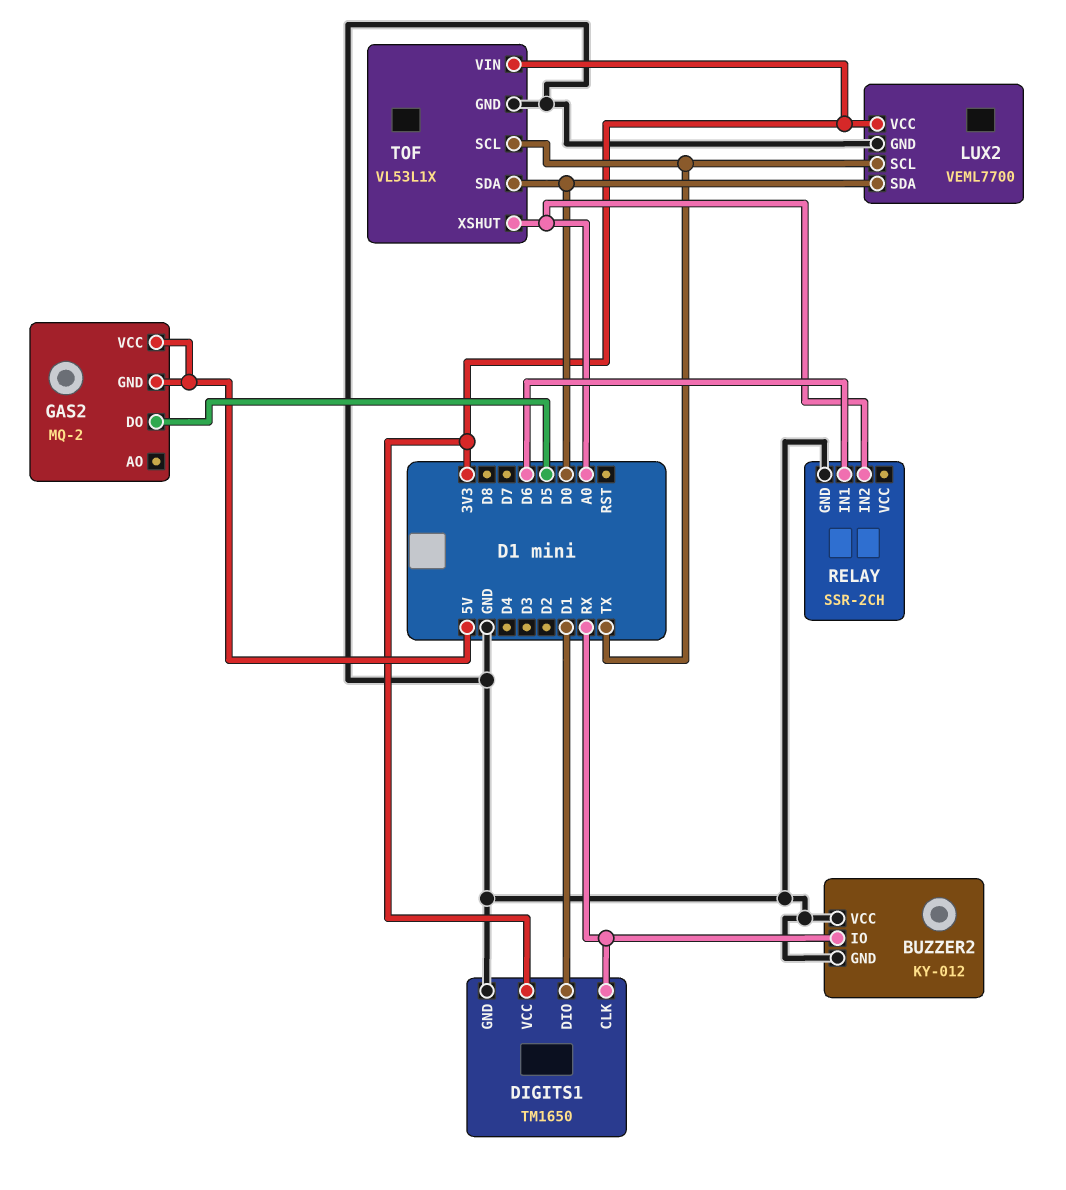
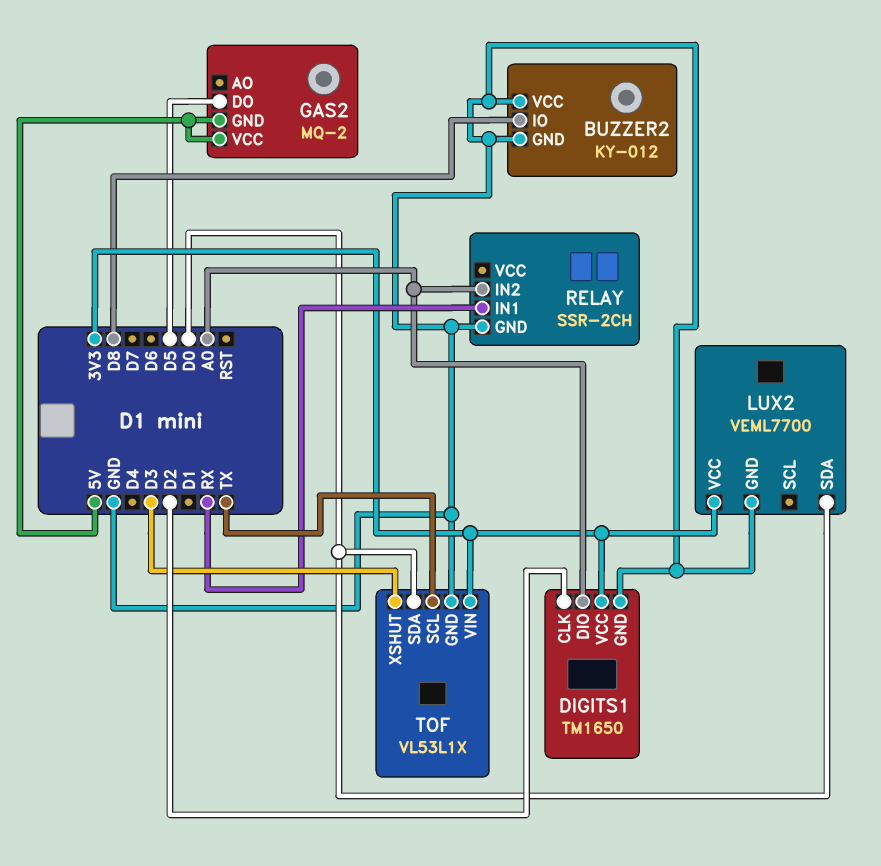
BUZZER2 pin IO: RX -> D8
DIGITS1 pin CLK: RX -> D2
DIGITS1 pin DIO: D1 -> A0
LUX2 pin SCL: TX -> none
RELAY pin IN1: D6 -> RX
TOF pin XSHUT: A0 -> D3

